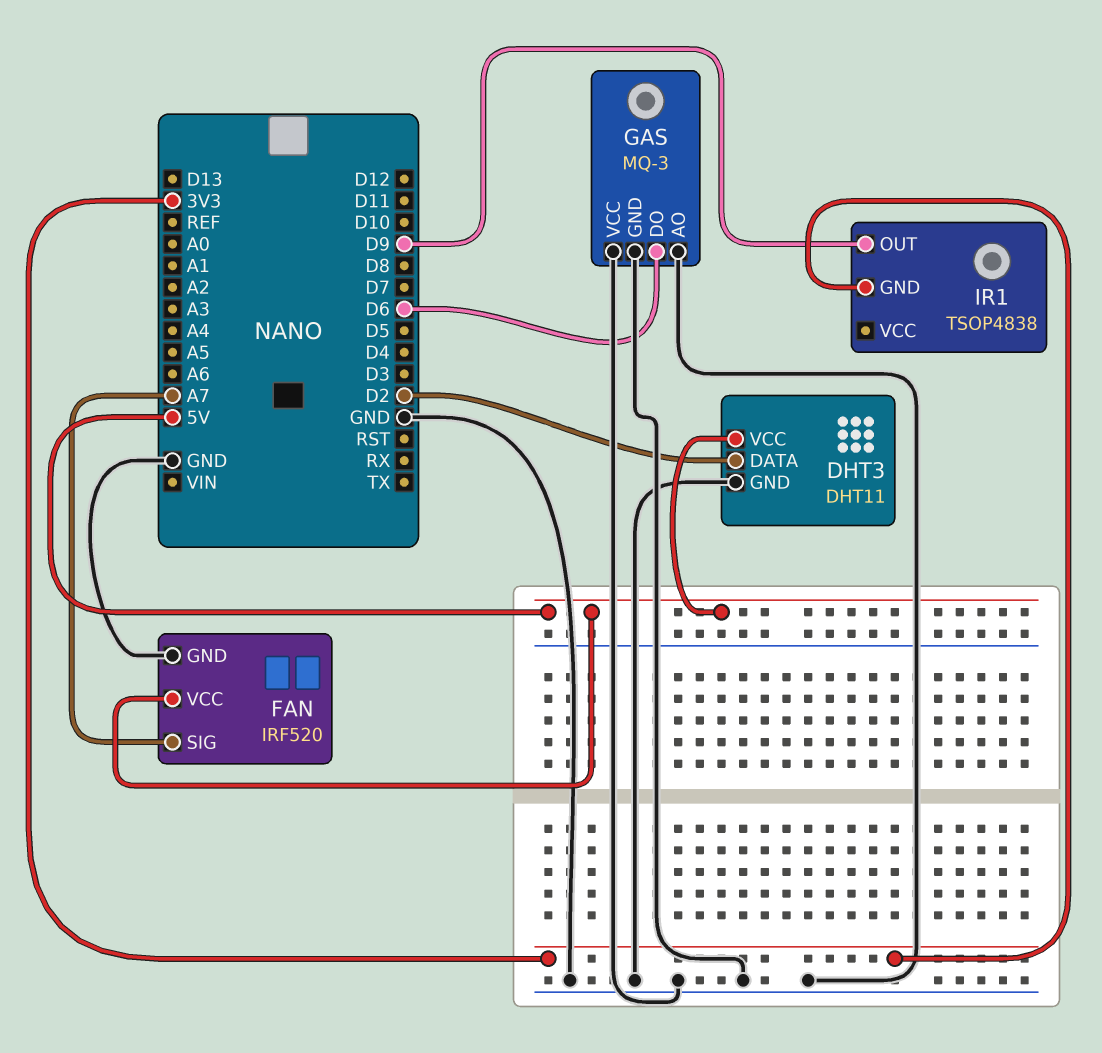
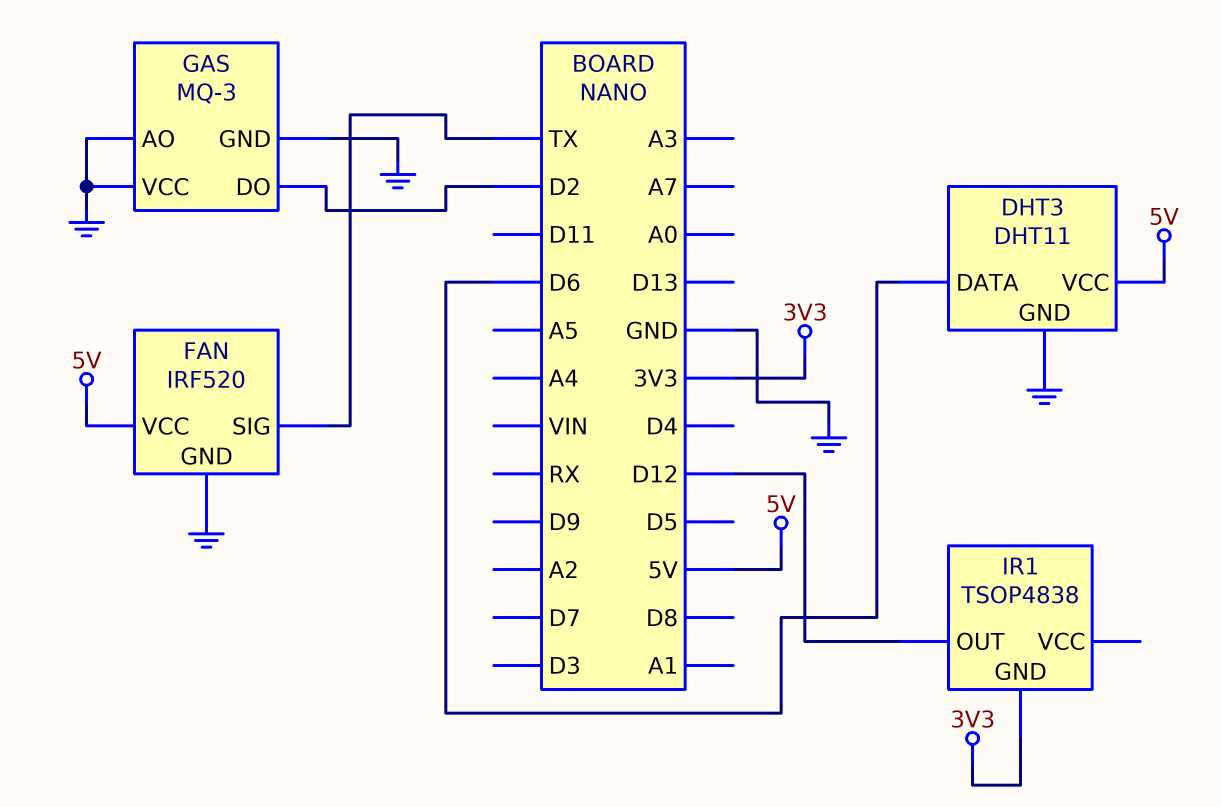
DHT3 pin DATA: D2 -> D6
FAN pin SIG: A7 -> TX
GAS pin DO: D6 -> D2
IR1 pin OUT: D9 -> D12

